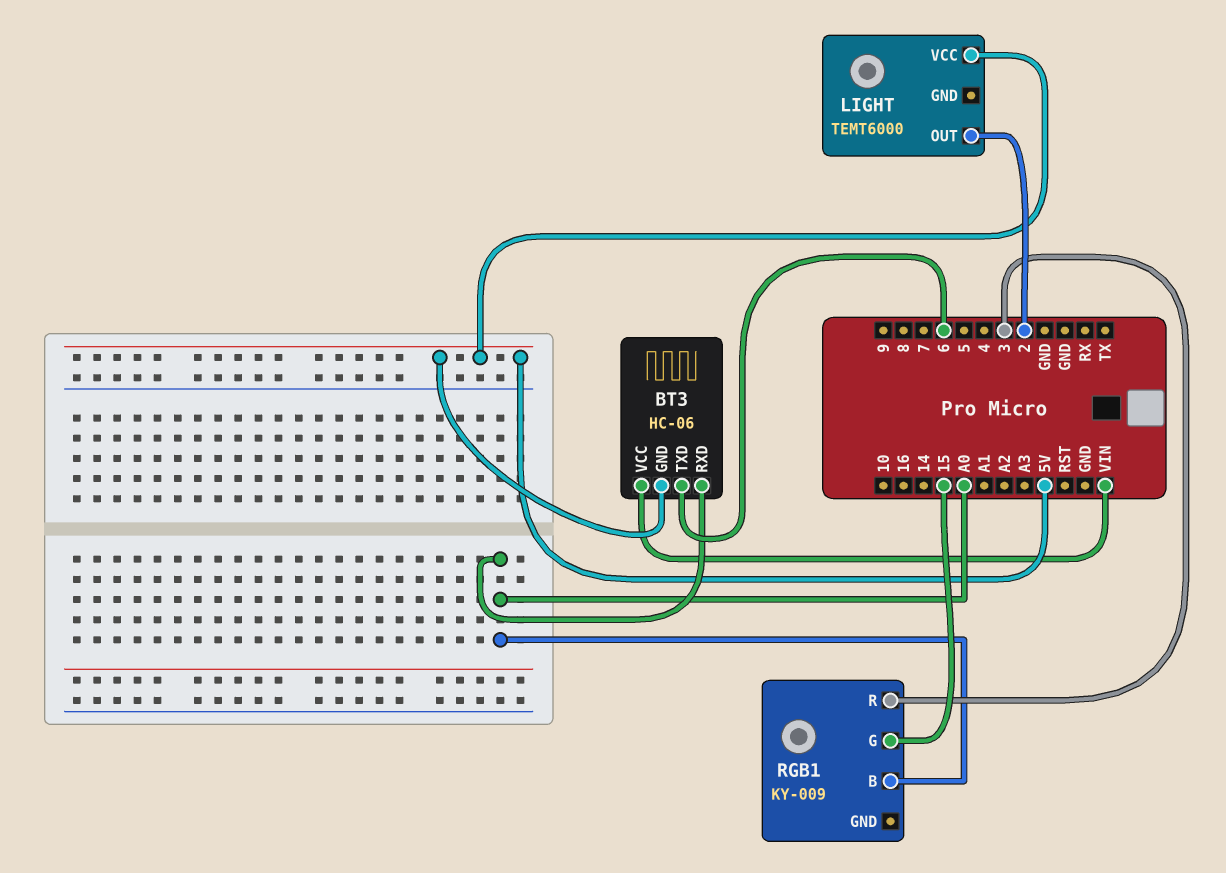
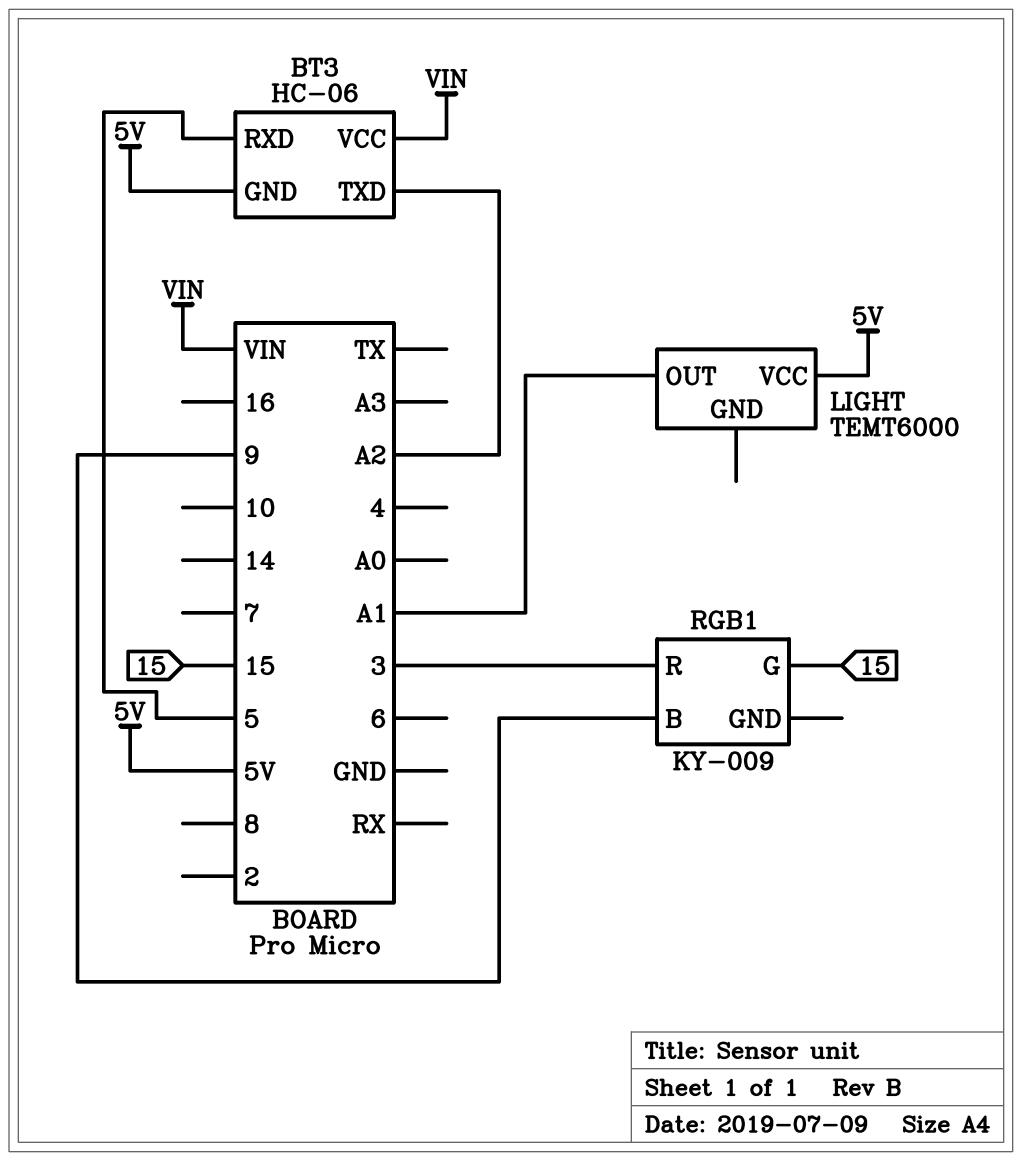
BT3 pin RXD: A0 -> 5
BT3 pin TXD: 6 -> A2
LIGHT pin OUT: 2 -> A1
RGB1 pin B: A0 -> 9

